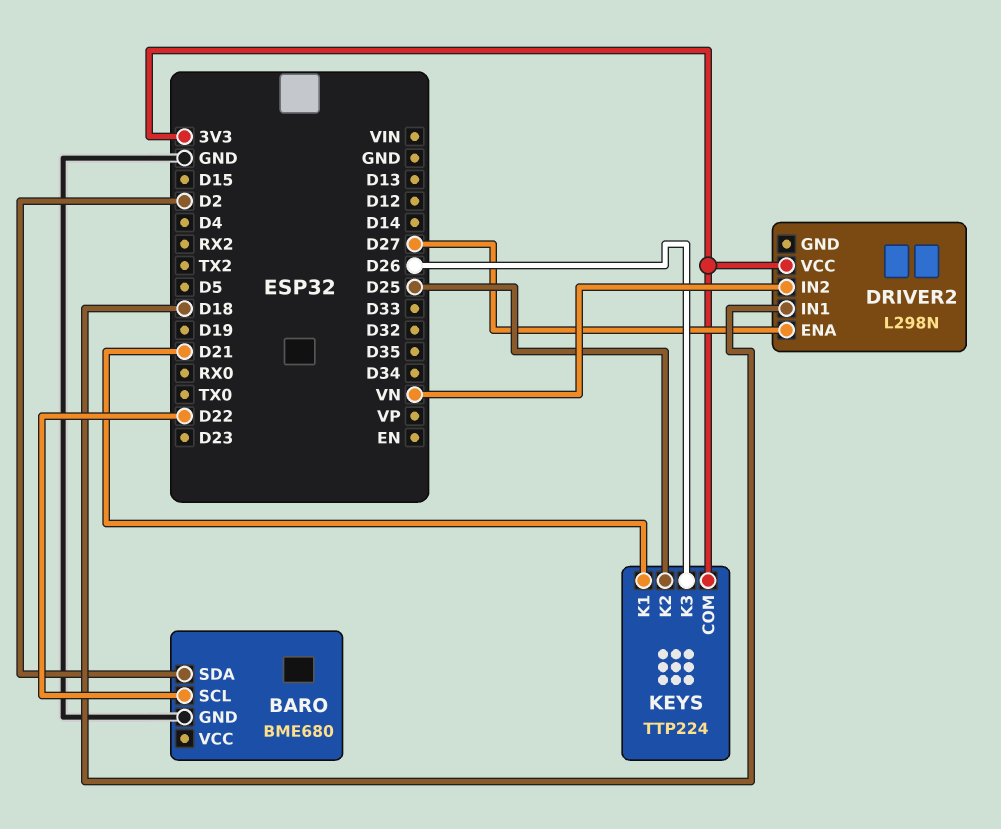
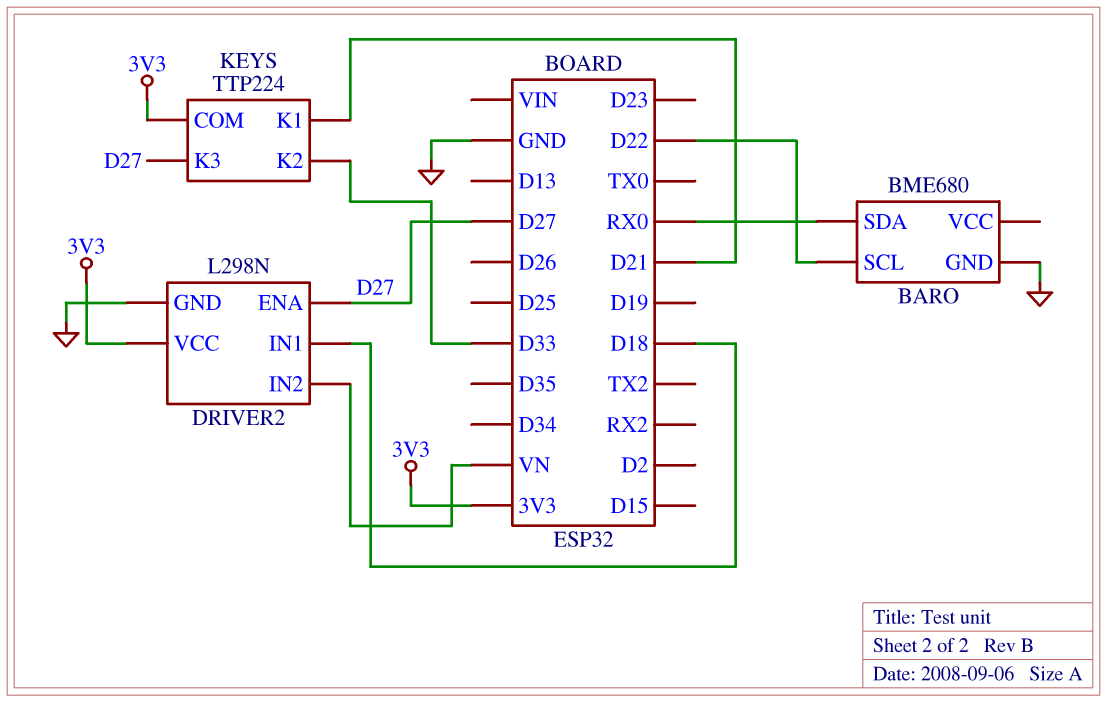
BARO pin SDA: D2 -> RX0
DRIVER2 pin GND: none -> GND
KEYS pin K2: D25 -> D33
KEYS pin K3: D26 -> D27

